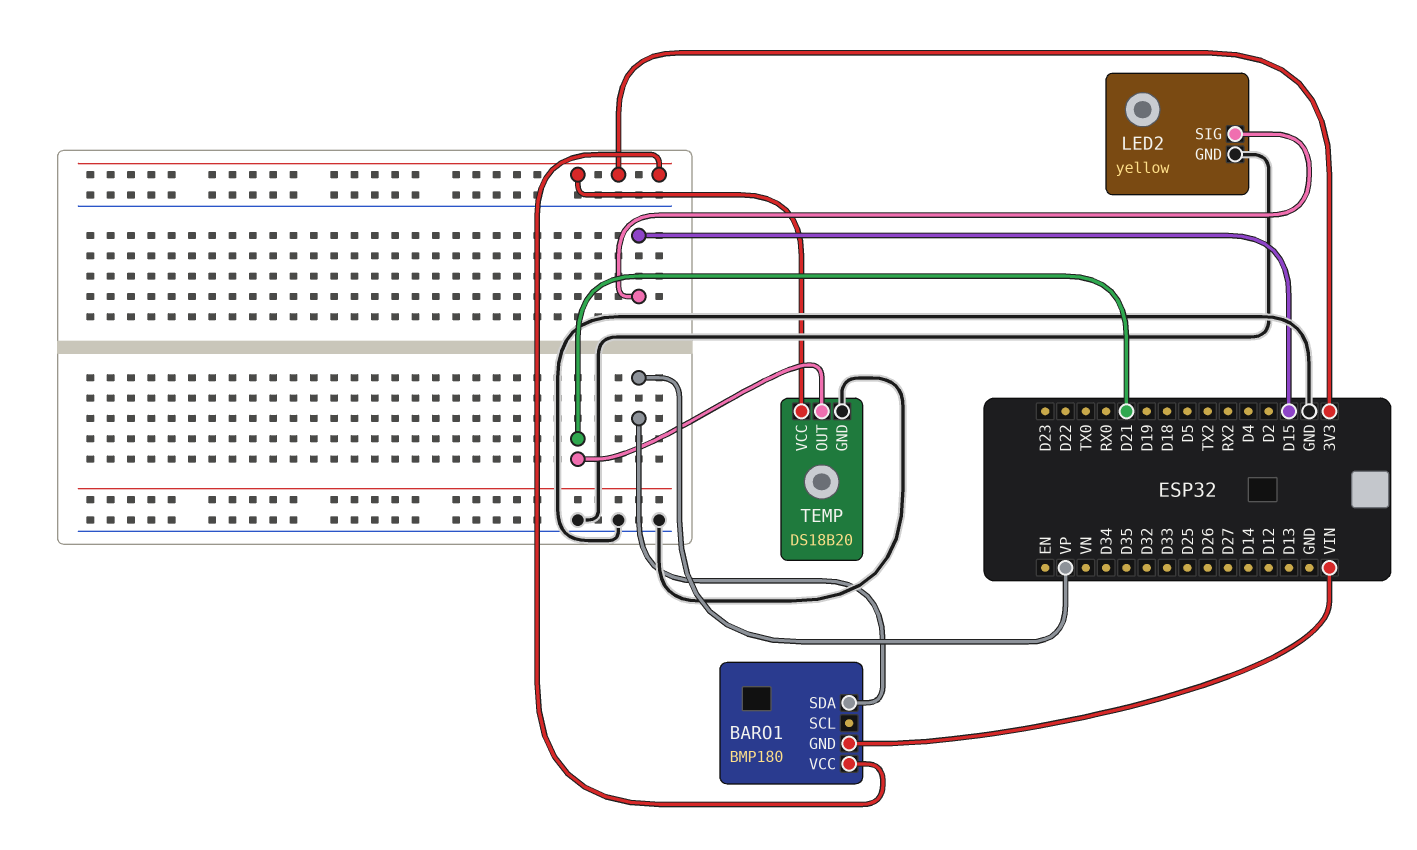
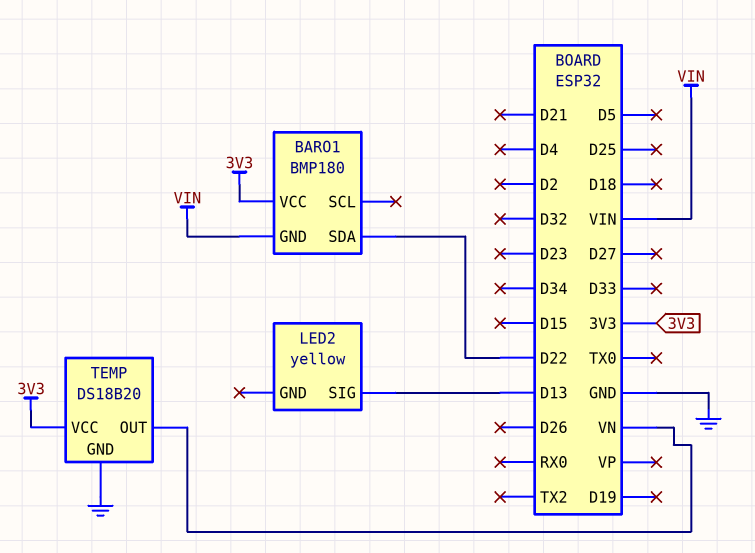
BARO1 pin SDA: VP -> D22
LED2 pin GND: GND -> none
LED2 pin SIG: D15 -> D13
TEMP pin OUT: D21 -> VN

